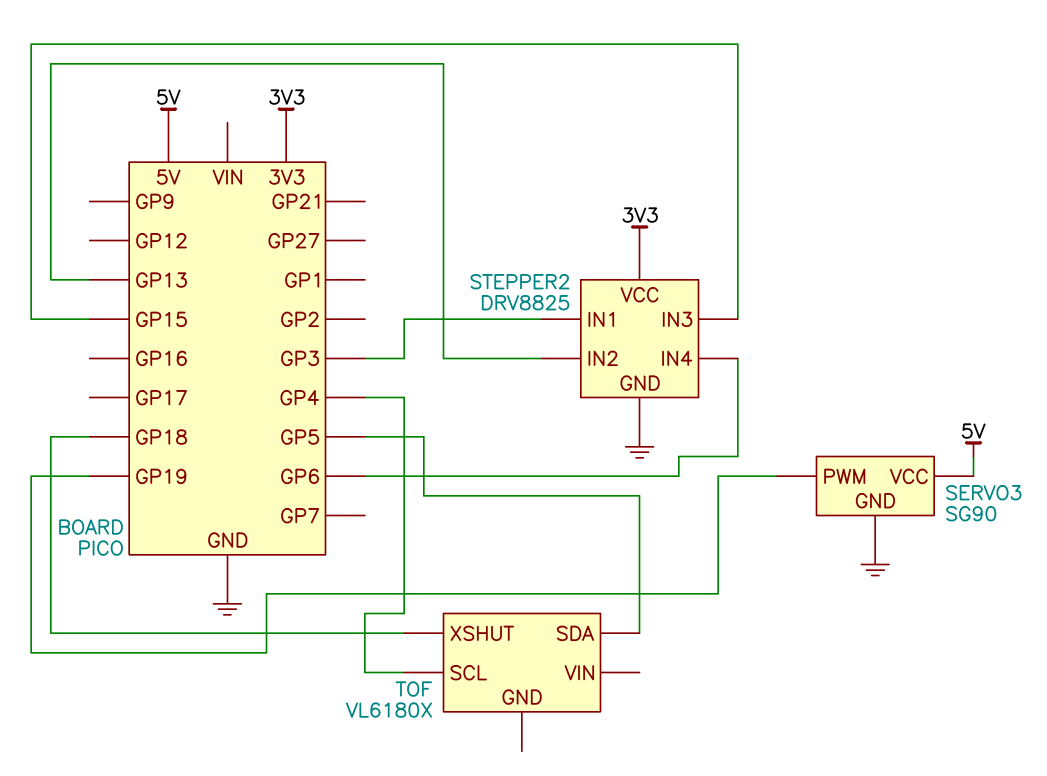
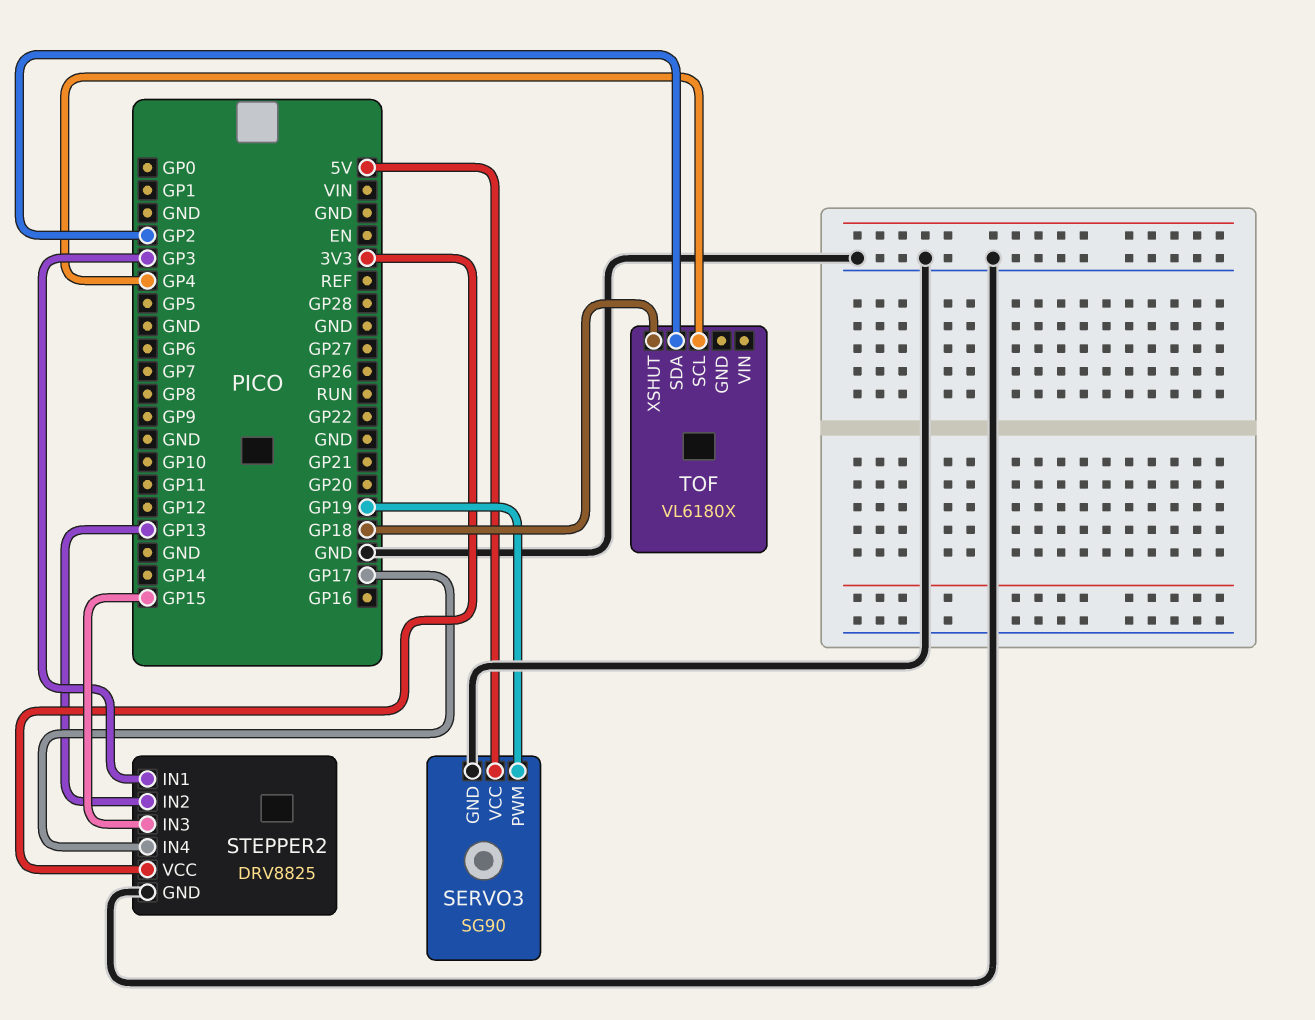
STEPPER2 pin IN4: GP6 -> GP17
TOF pin SDA: GP5 -> GP2

